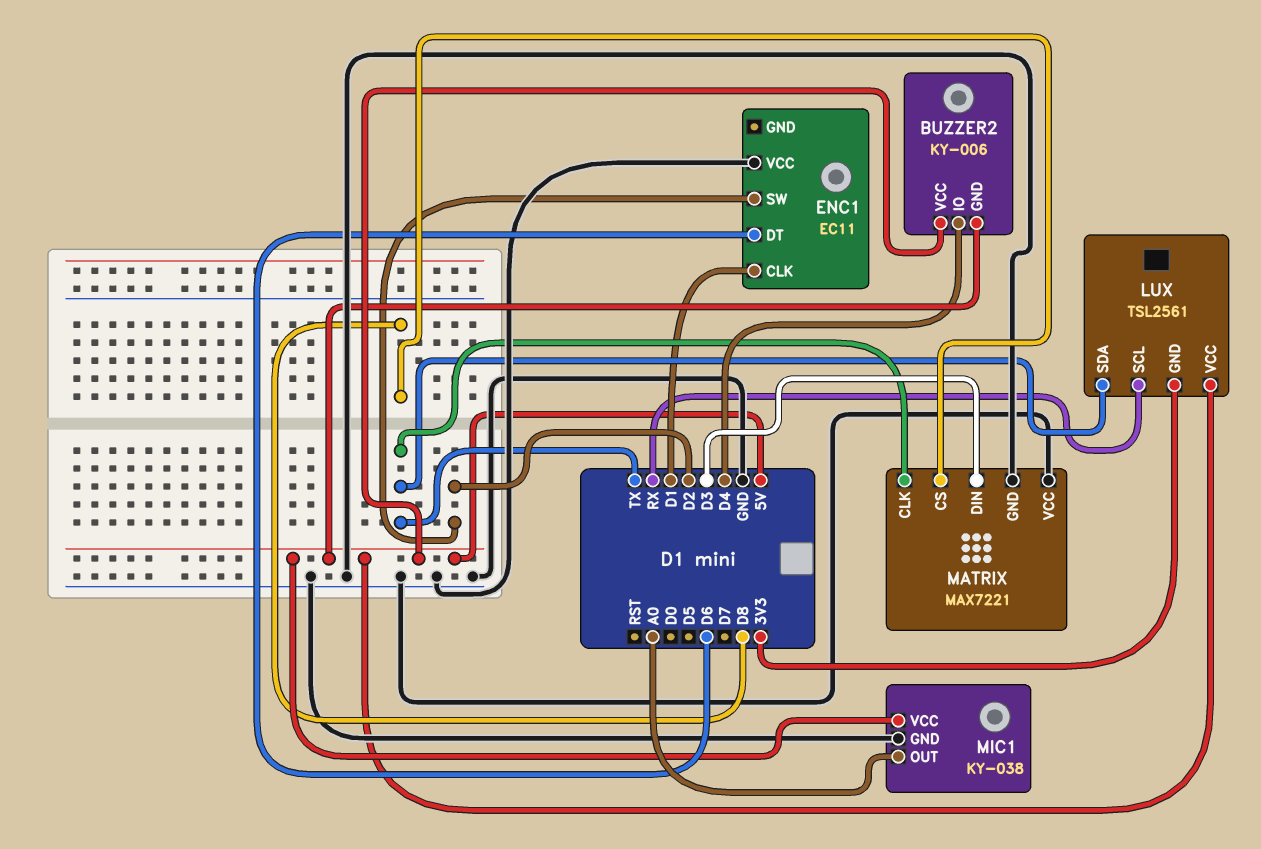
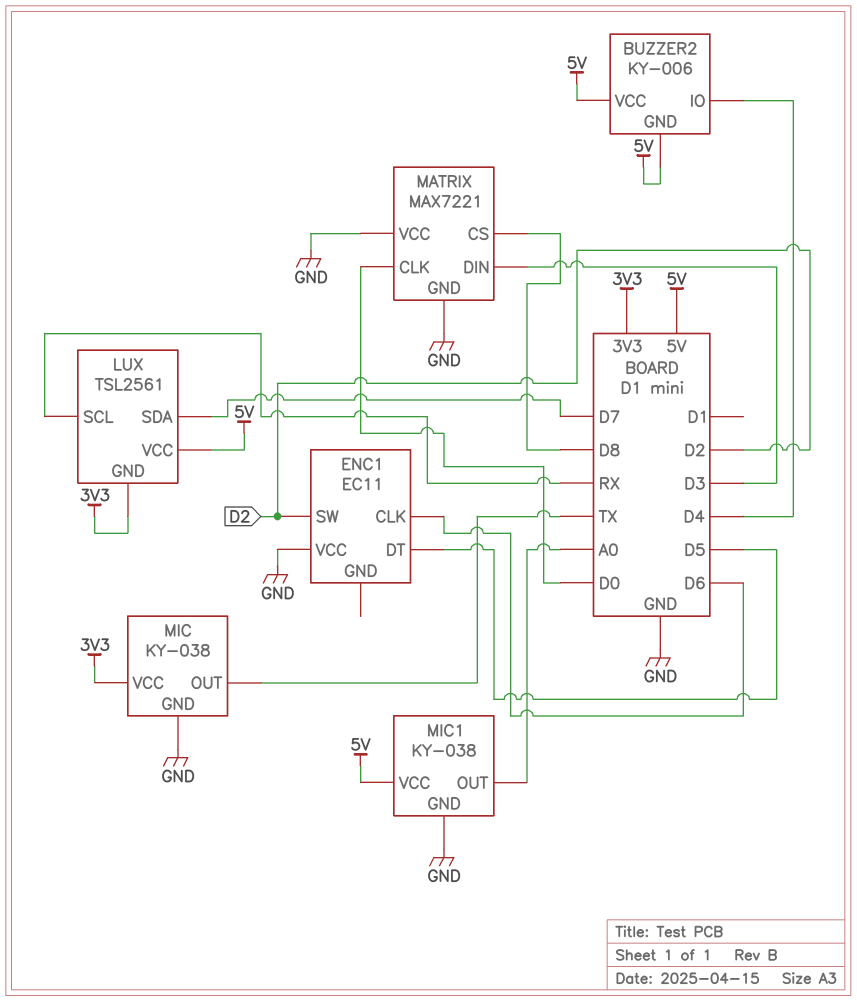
ENC1 pin CLK: D1 -> D6
ENC1 pin DT: D6 -> D5
LUX pin SDA: TX -> D7
MATRIX pin CLK: TX -> D0
MIC: none -> KY-038
MIC pin GND: none -> GND
MIC pin OUT: none -> TX
MIC pin VCC: none -> 3V3

